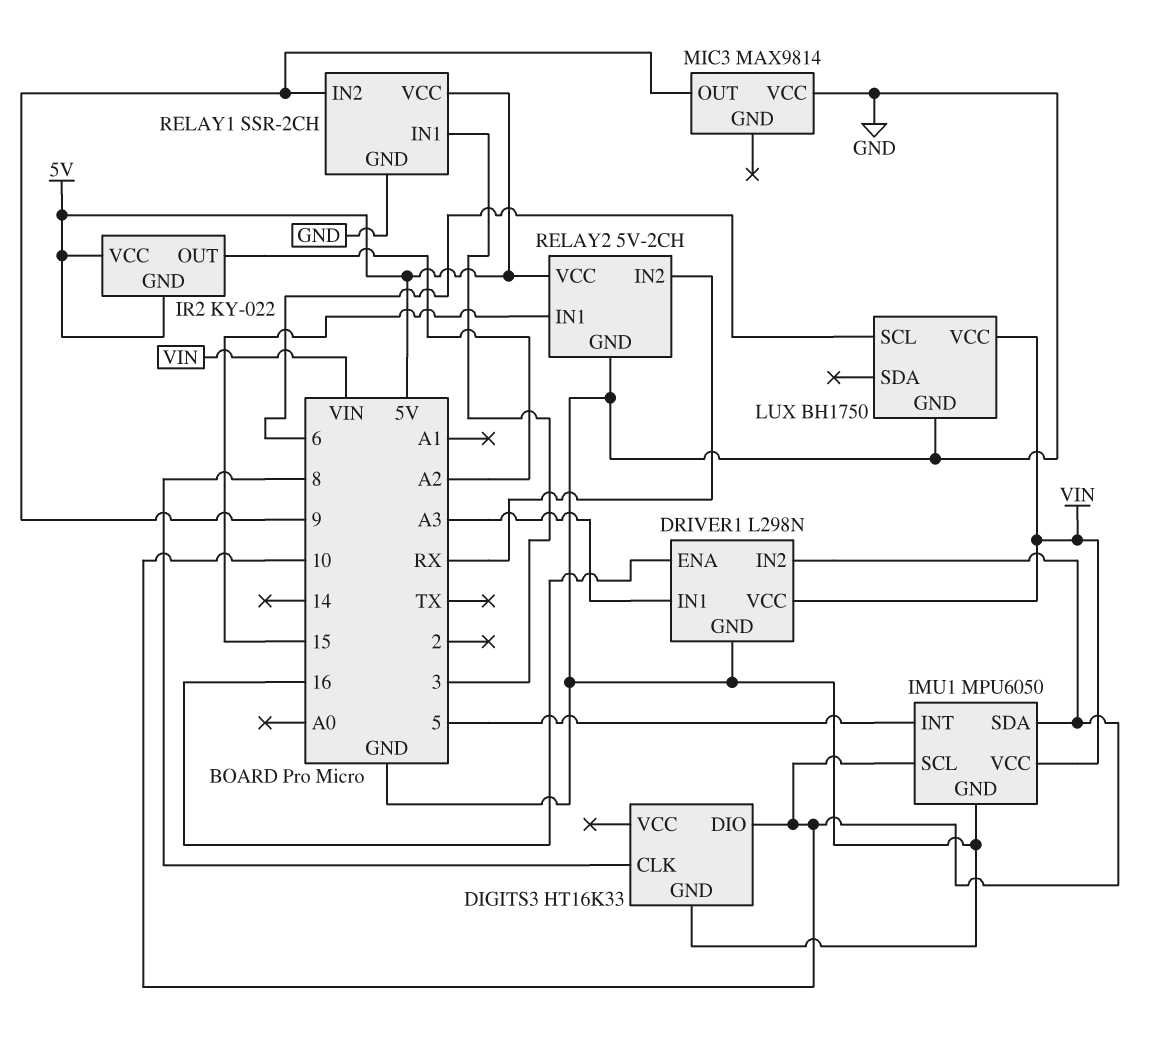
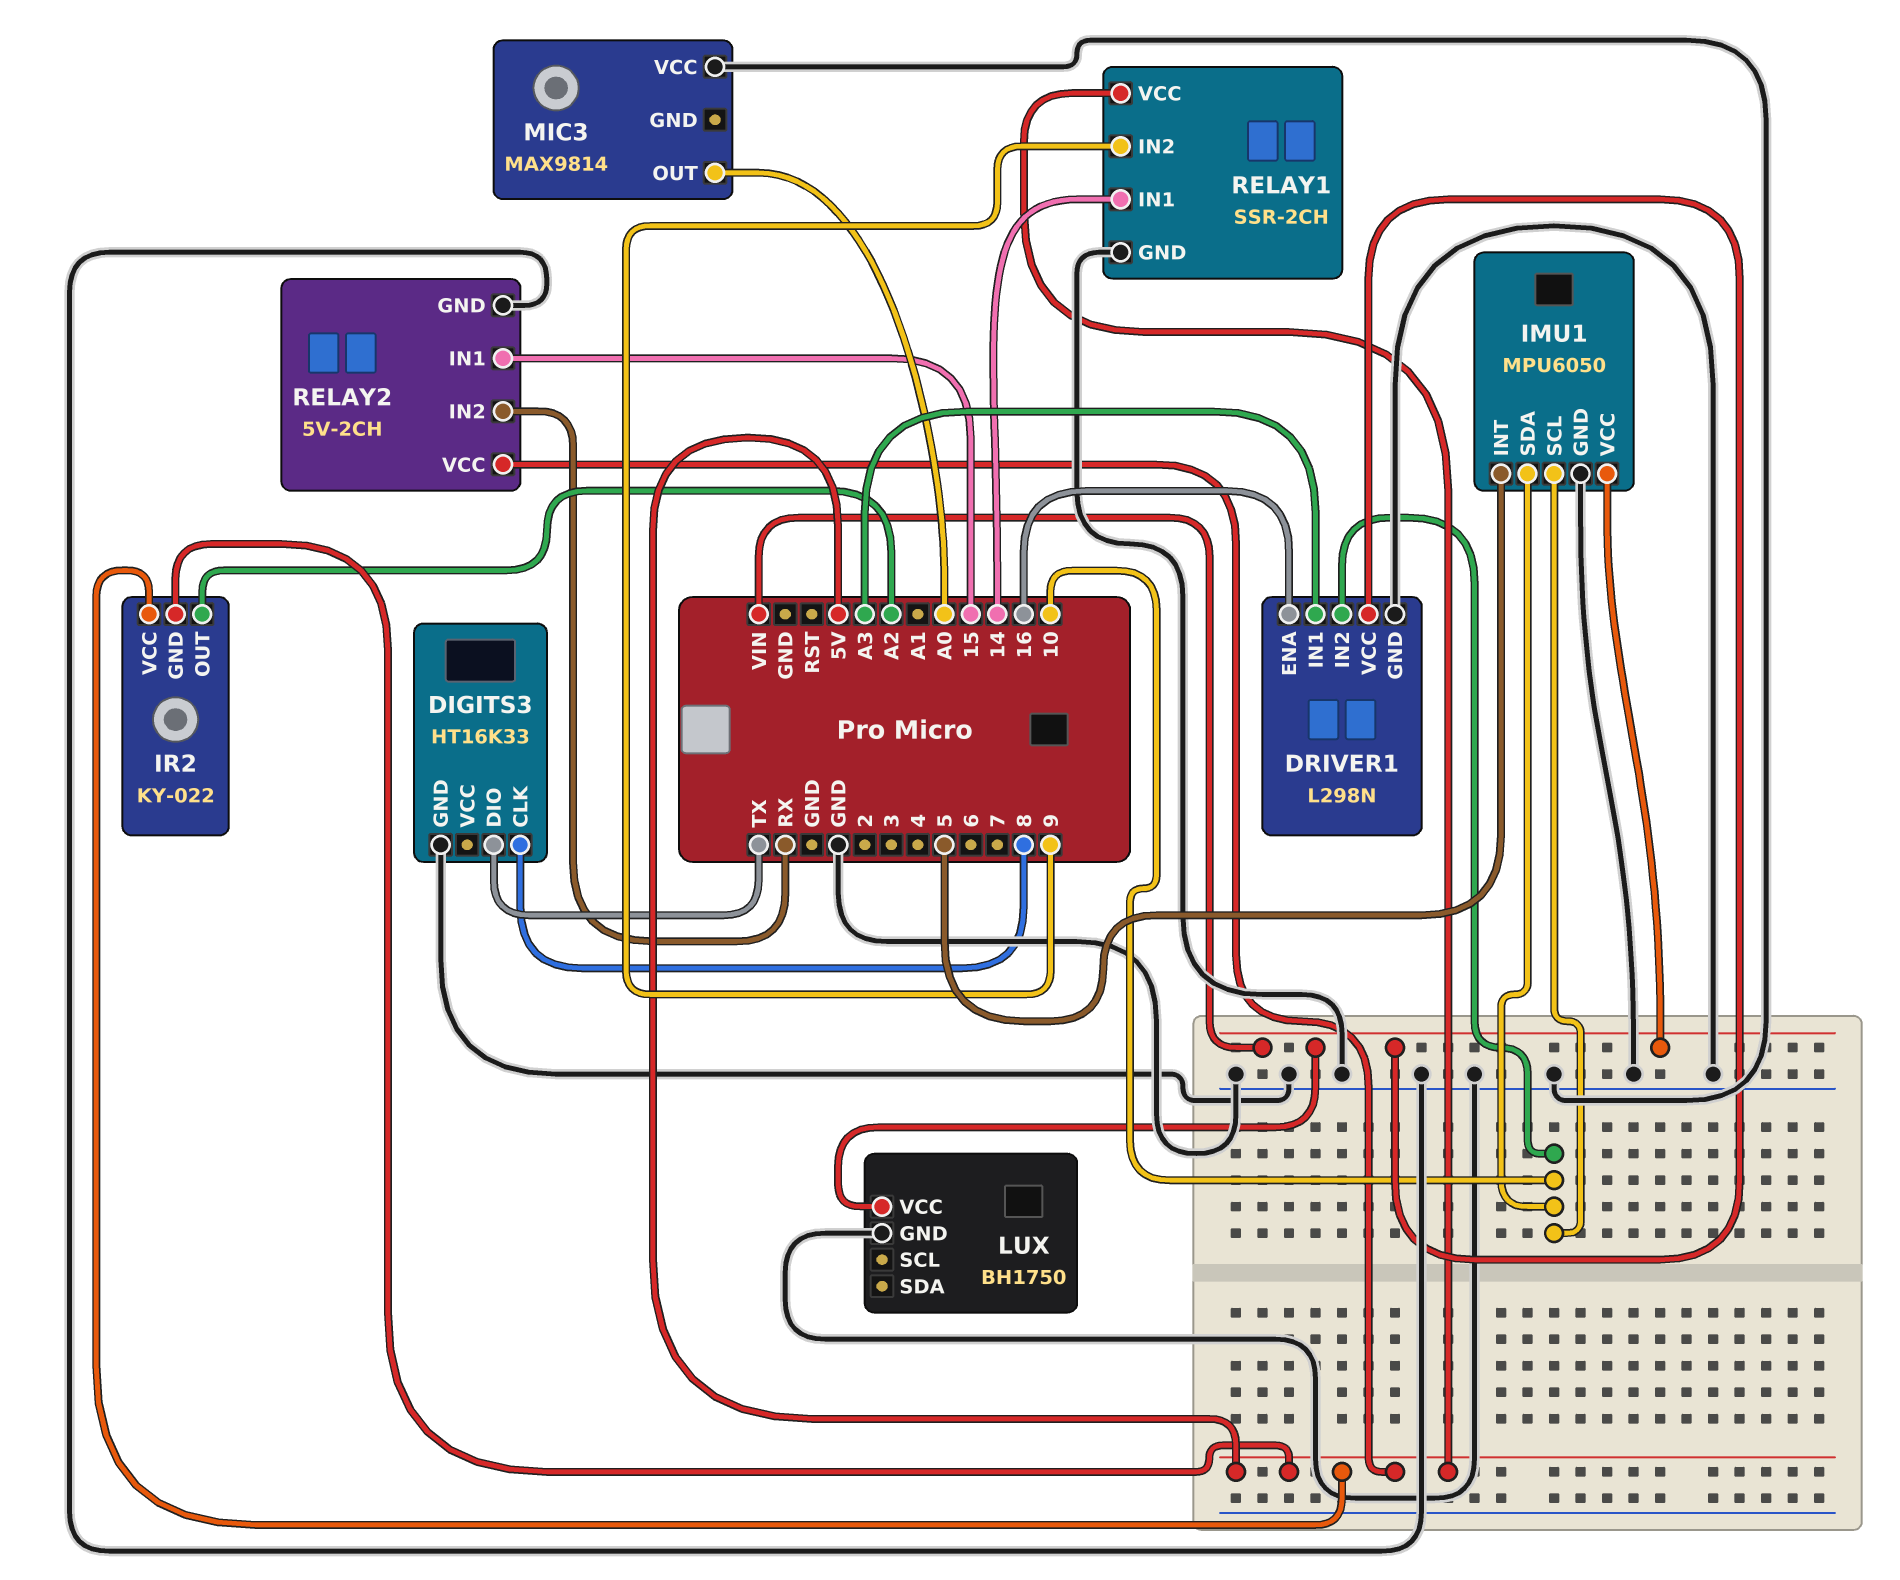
DIGITS3 pin DIO: 10 -> TX
LUX pin SCL: 6 -> none
MIC3 pin OUT: 9 -> A0
RELAY1 pin IN1: 3 -> 14

